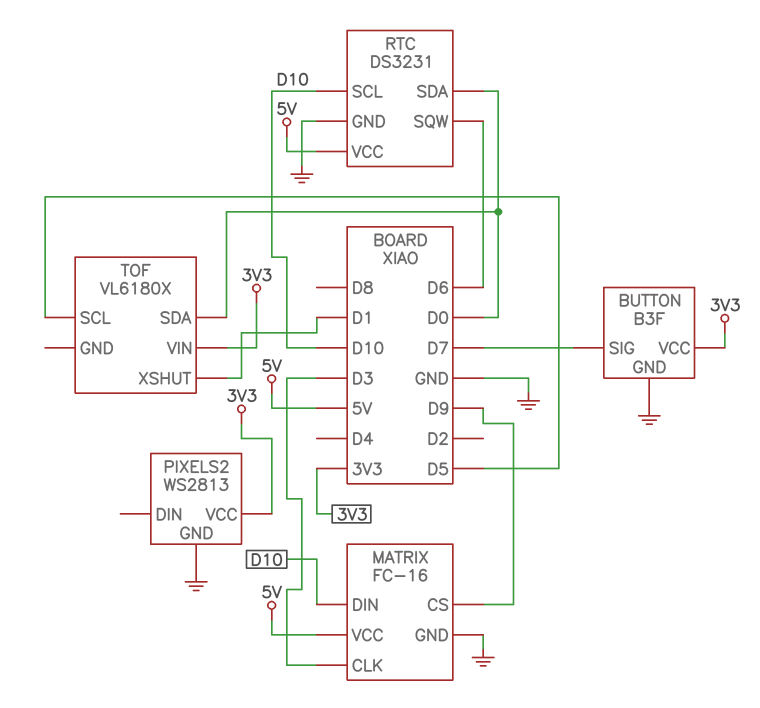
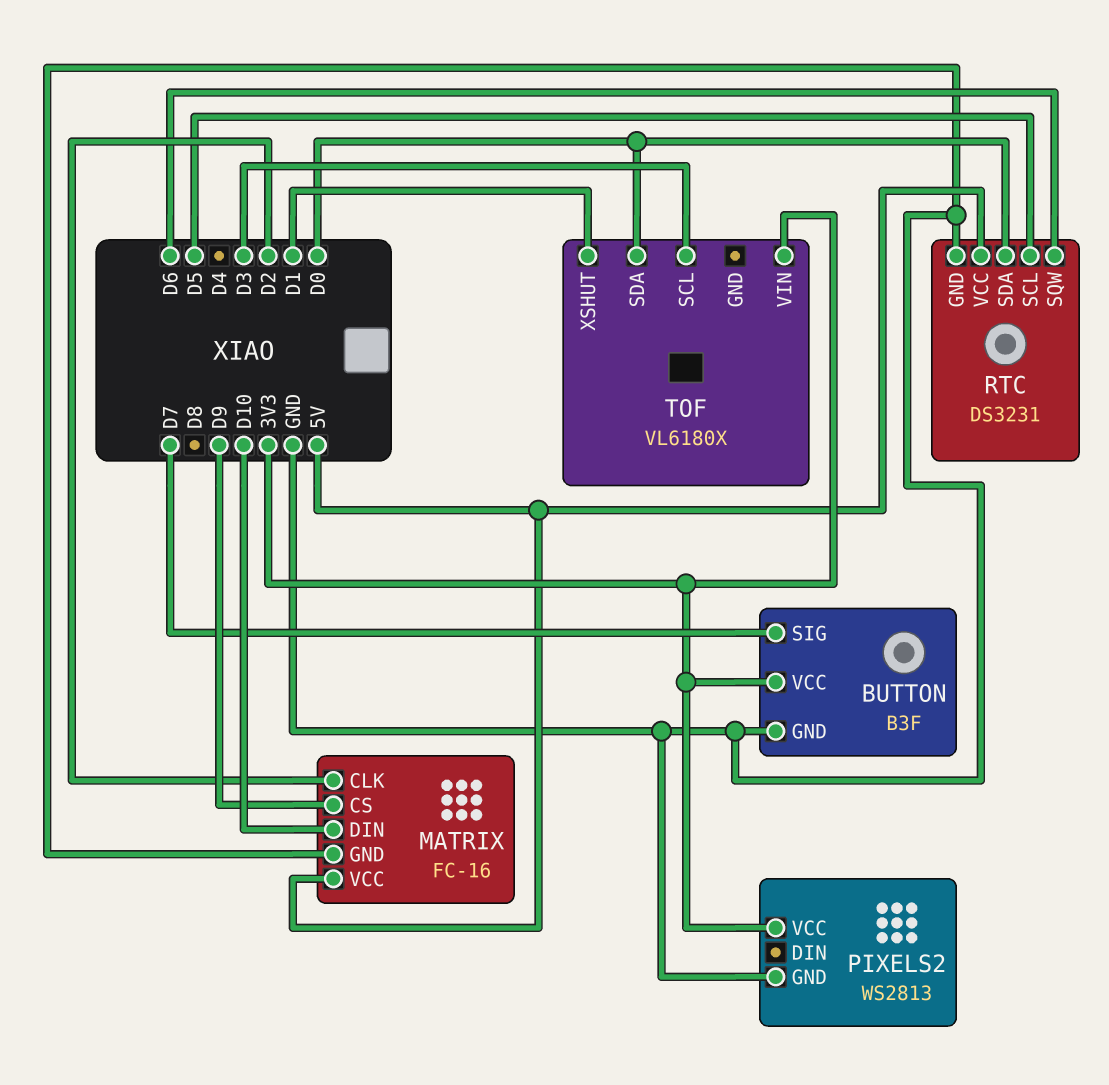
MATRIX pin CLK: D3 -> D2
RTC pin SCL: D10 -> D5
TOF pin SCL: D5 -> D3

